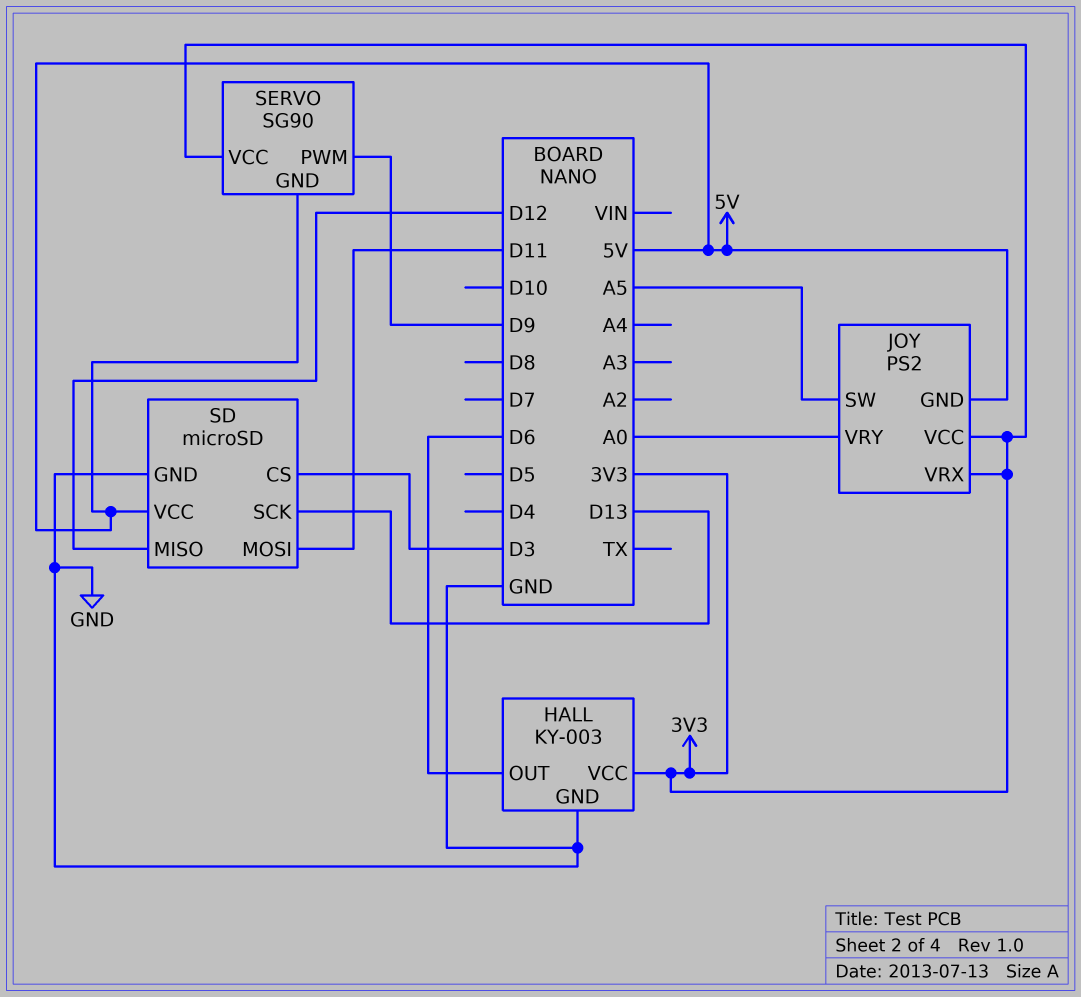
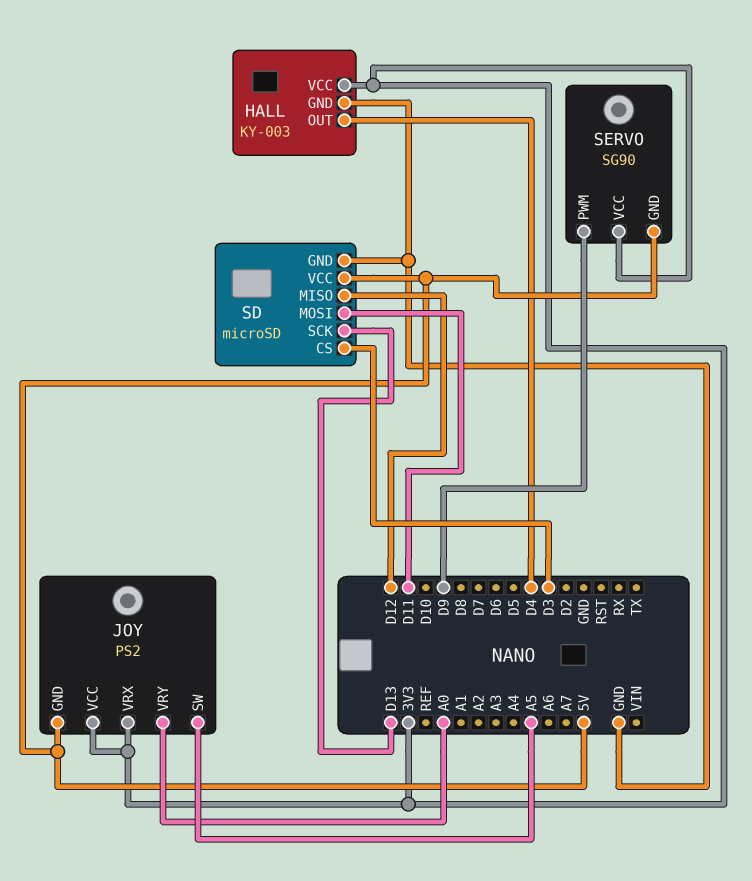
HALL pin OUT: D6 -> D4

